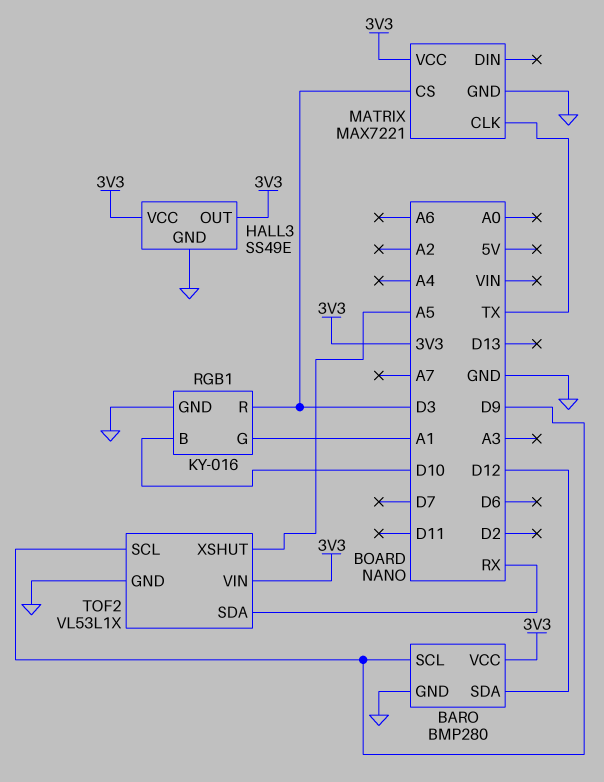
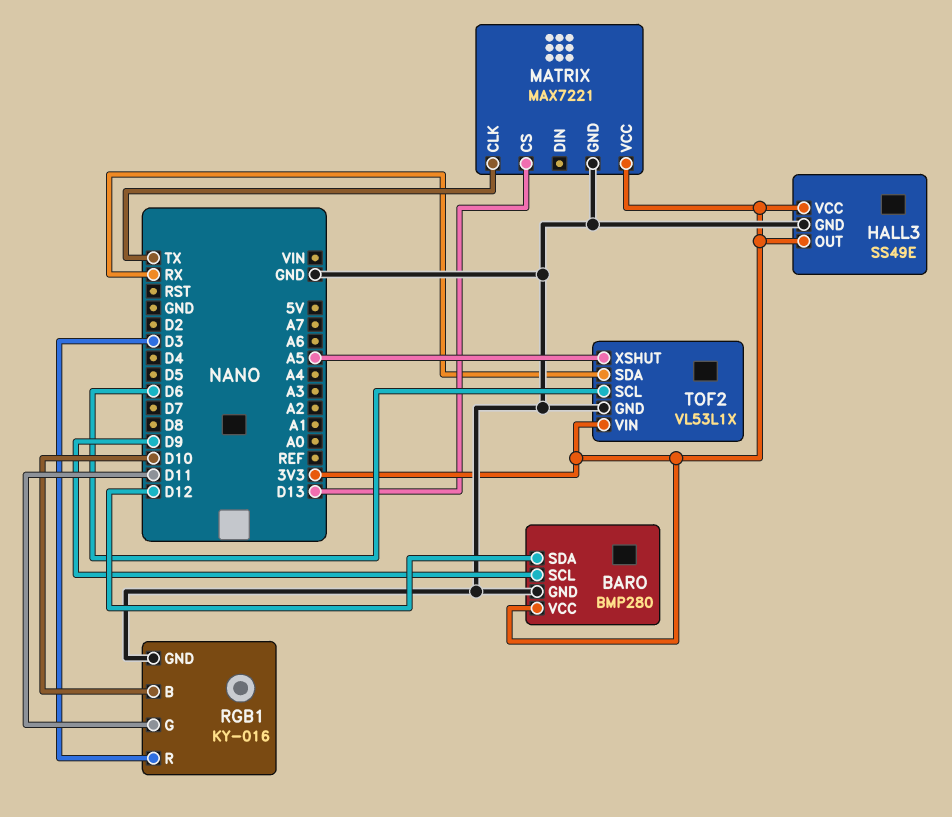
MATRIX pin CS: D3 -> D13
RGB1 pin G: A1 -> D11
TOF2 pin SCL: D9 -> D6

